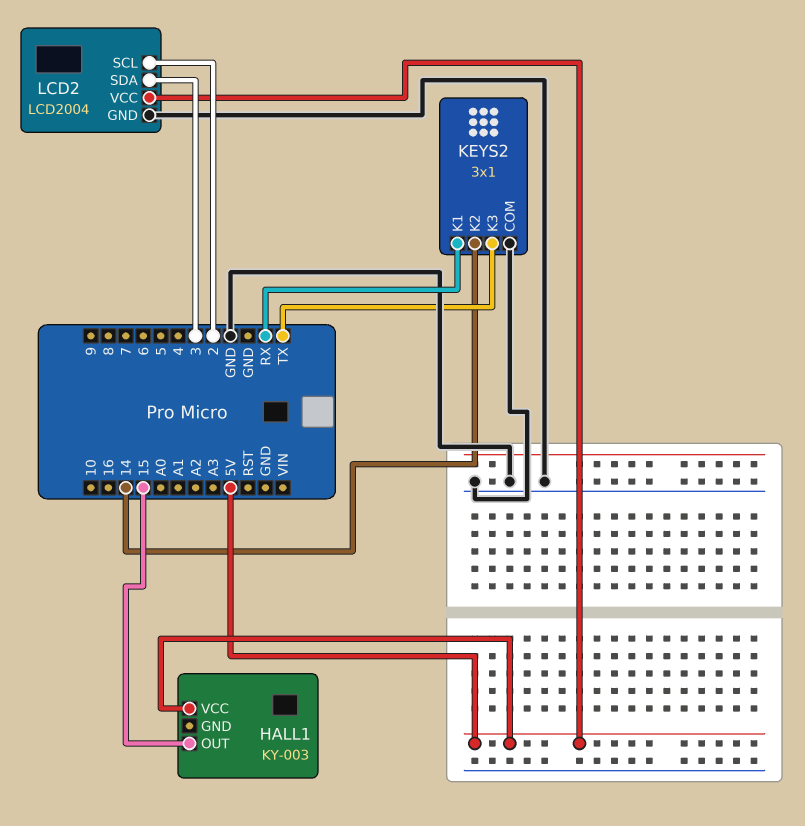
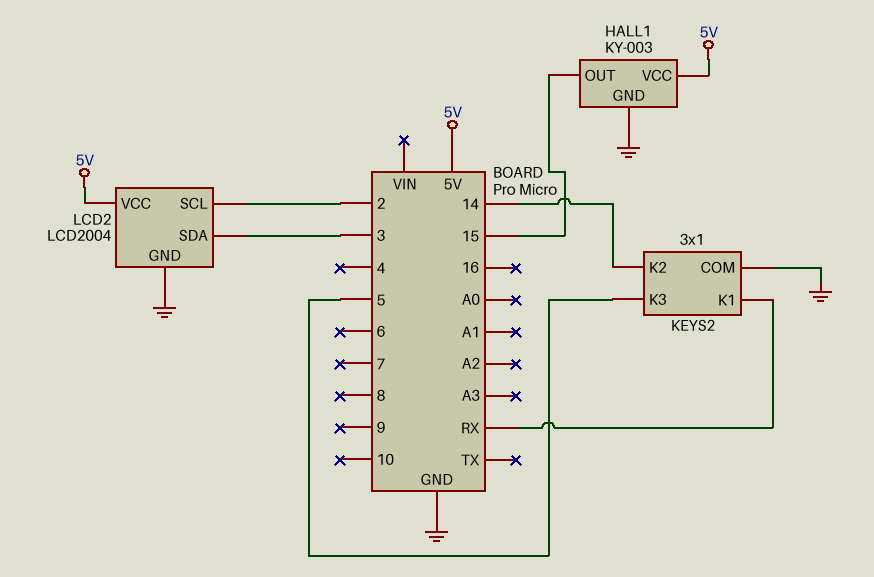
HALL1 pin GND: none -> GND
KEYS2 pin K3: TX -> 5

